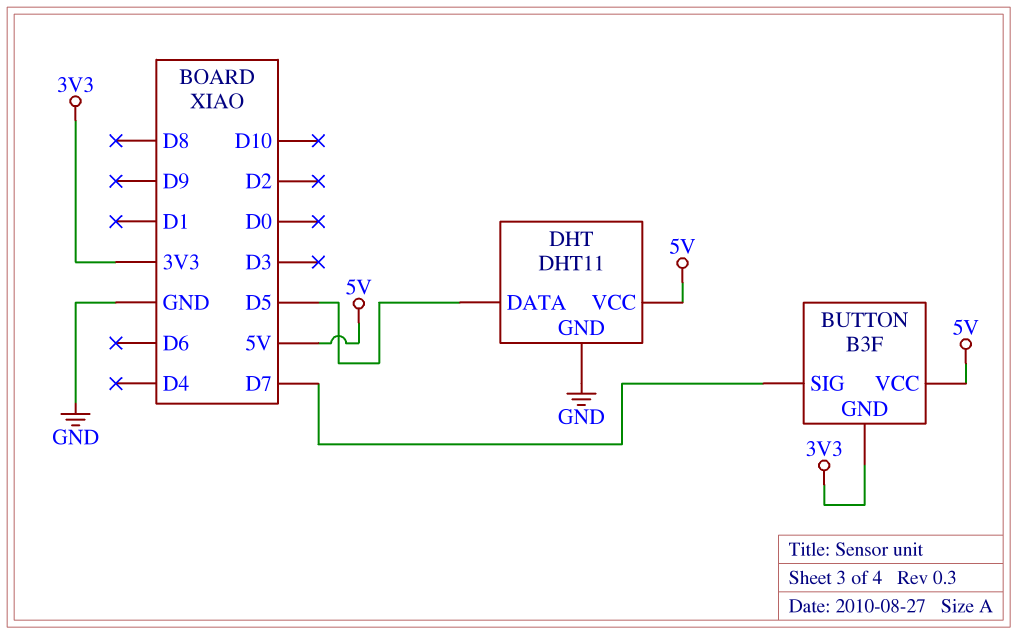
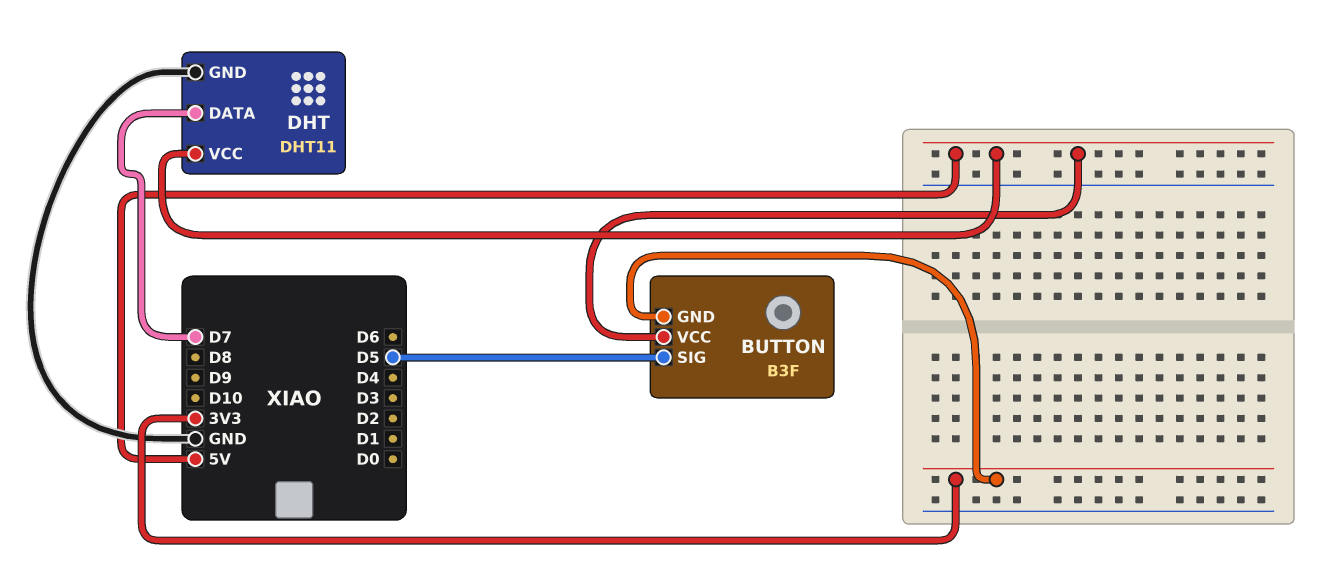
BUTTON pin SIG: D7 -> D5
DHT pin DATA: D5 -> D7

